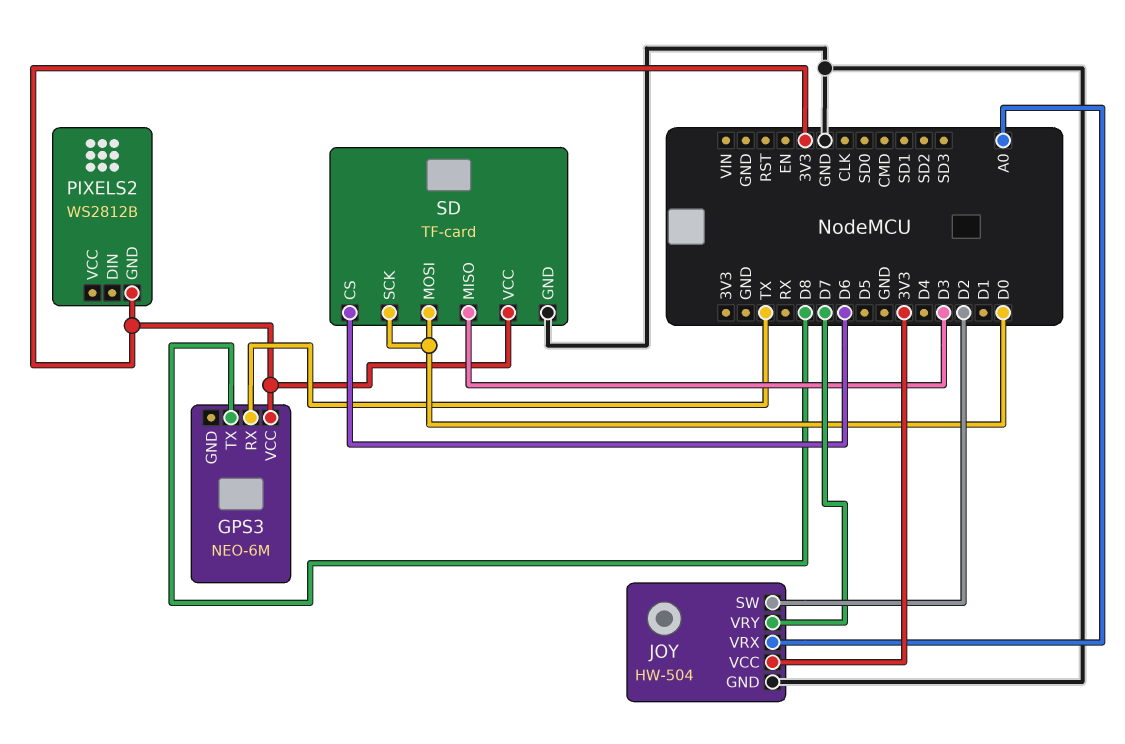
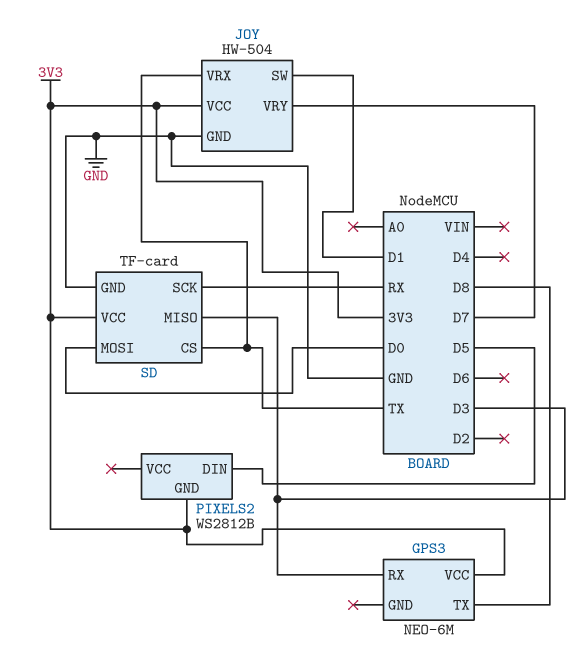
GPS3 pin RX: TX -> D3
JOY pin SW: D2 -> D1
JOY pin VRX: A0 -> TX
PIXELS2 pin DIN: none -> D5
SD pin CS: D6 -> TX
SD pin SCK: D0 -> RX

